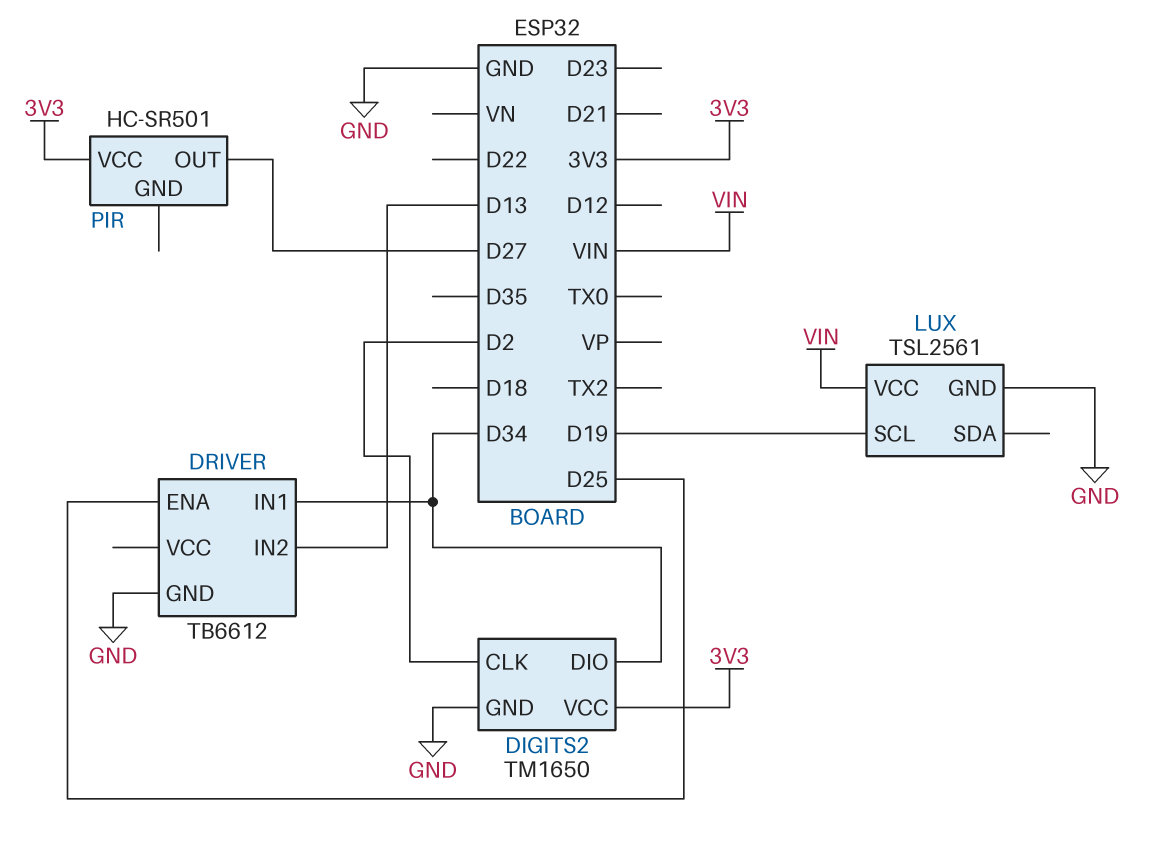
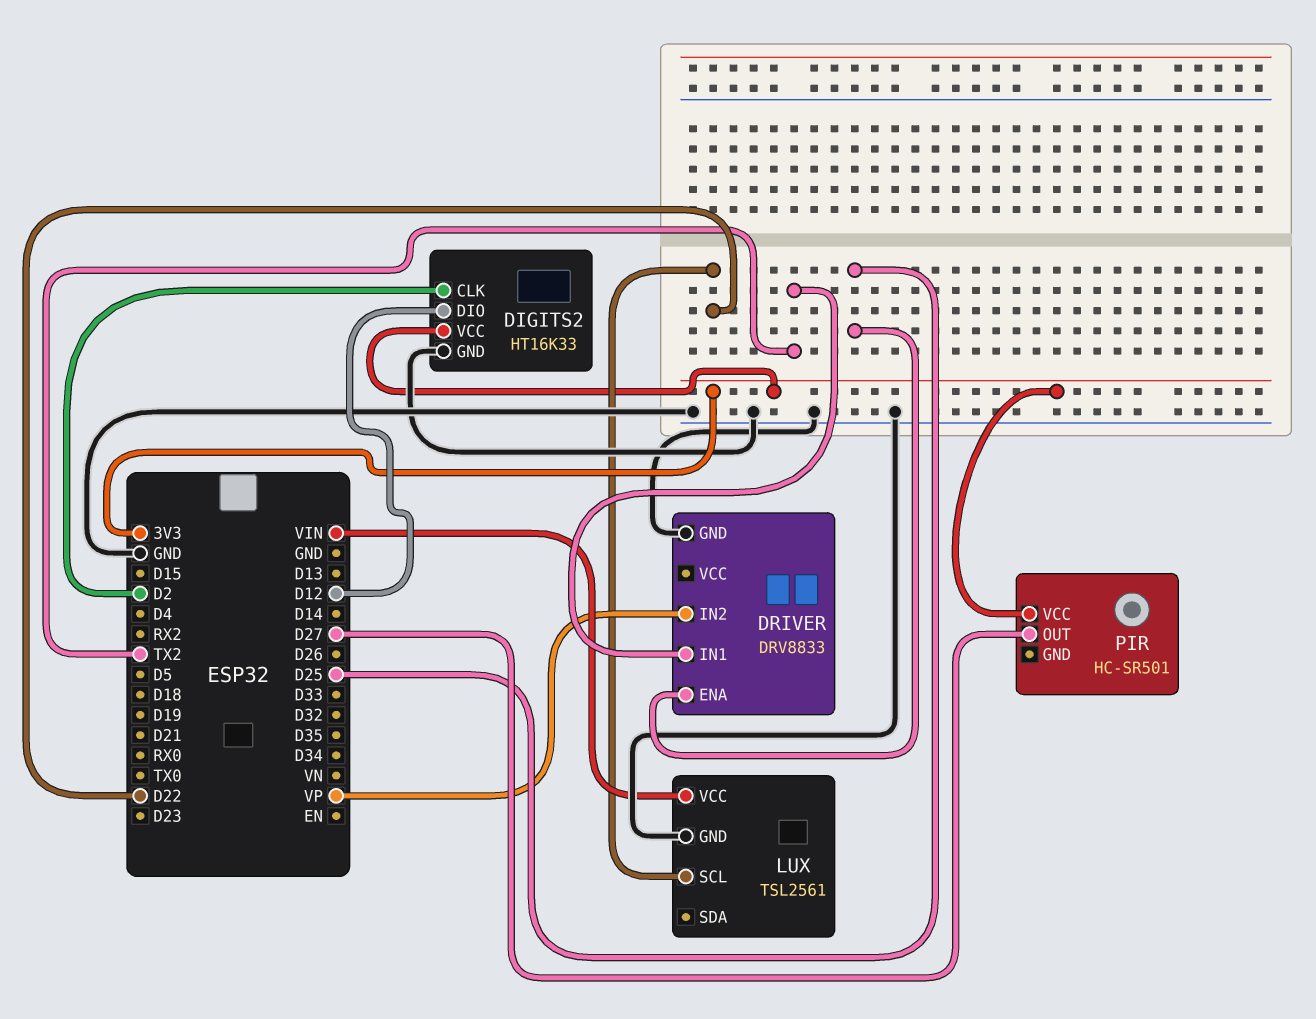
DIGITS2: TM1650 -> HT16K33
DIGITS2 pin DIO: D34 -> D12
DRIVER: TB6612 -> DRV8833
DRIVER pin IN1: D34 -> TX2
DRIVER pin IN2: D13 -> VP
LUX pin SCL: D19 -> D22

